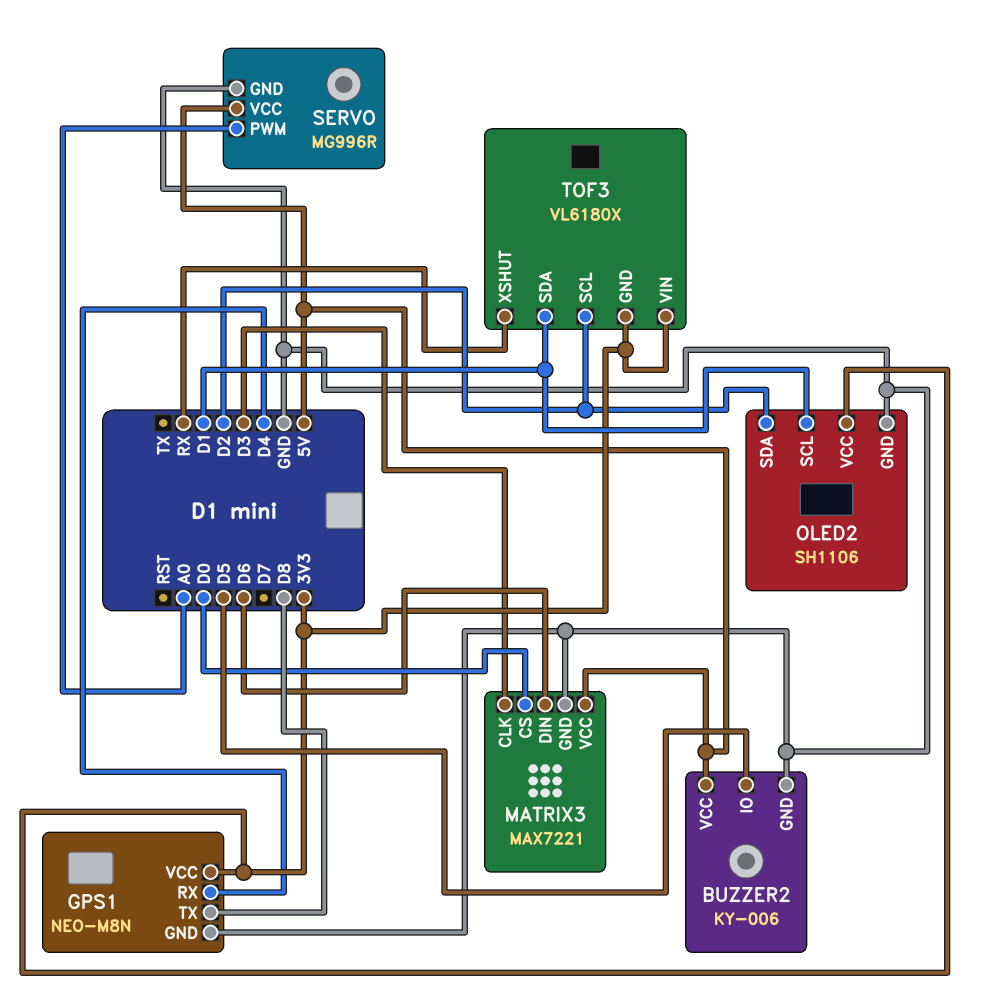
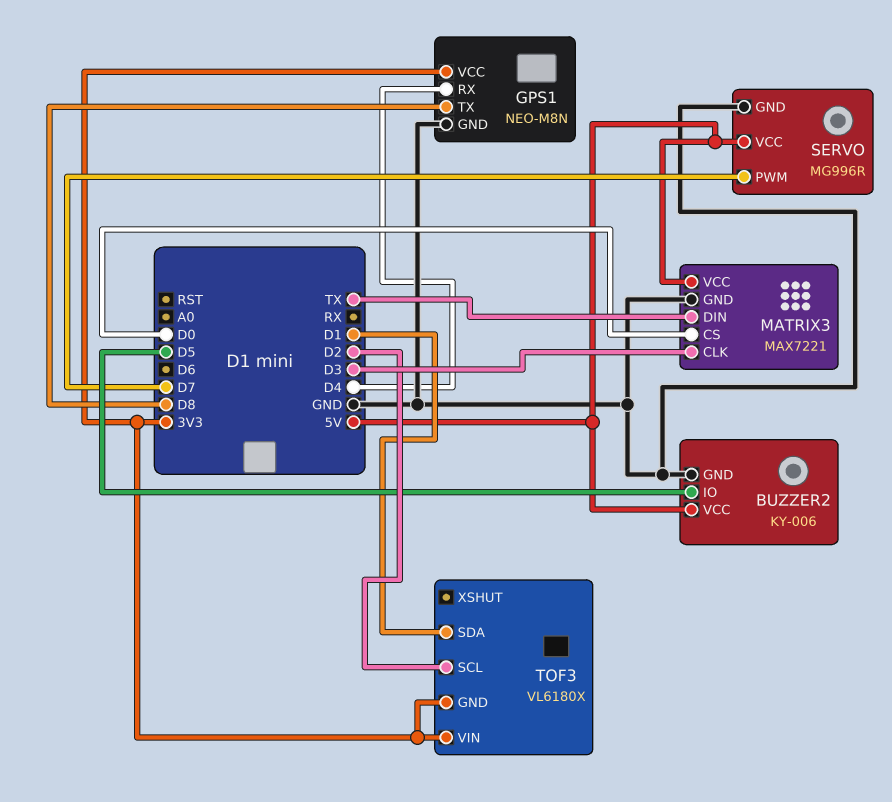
MATRIX3 pin DIN: D6 -> TX
OLED2: SH1106 -> none
OLED2 pin GND: GND -> none
OLED2 pin SCL: D1 -> none
OLED2 pin SDA: D2 -> none
OLED2 pin VCC: 3V3 -> none
SERVO pin PWM: A0 -> D7
TOF3 pin XSHUT: RX -> none

